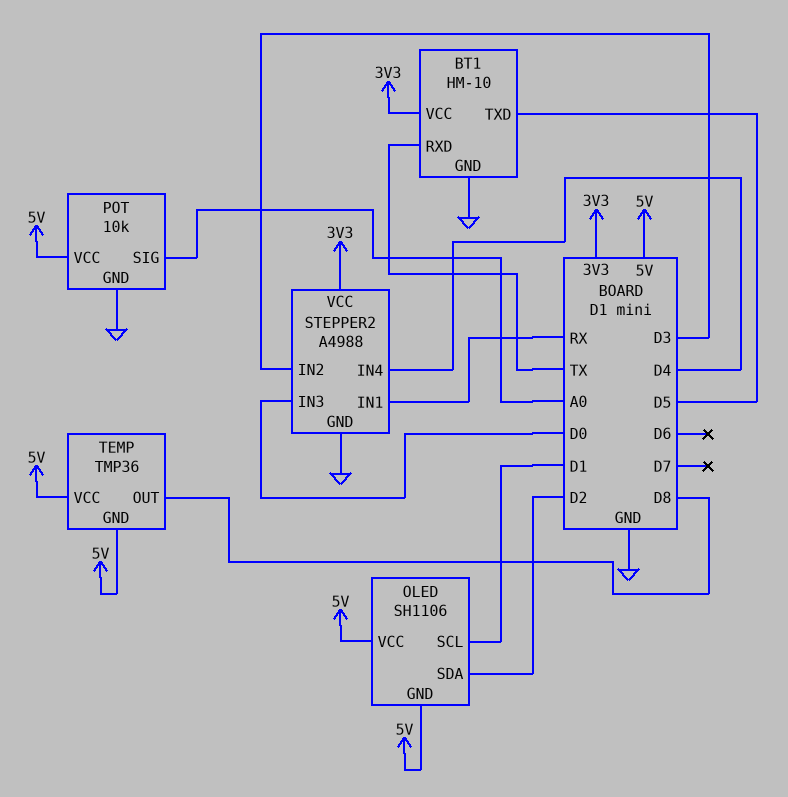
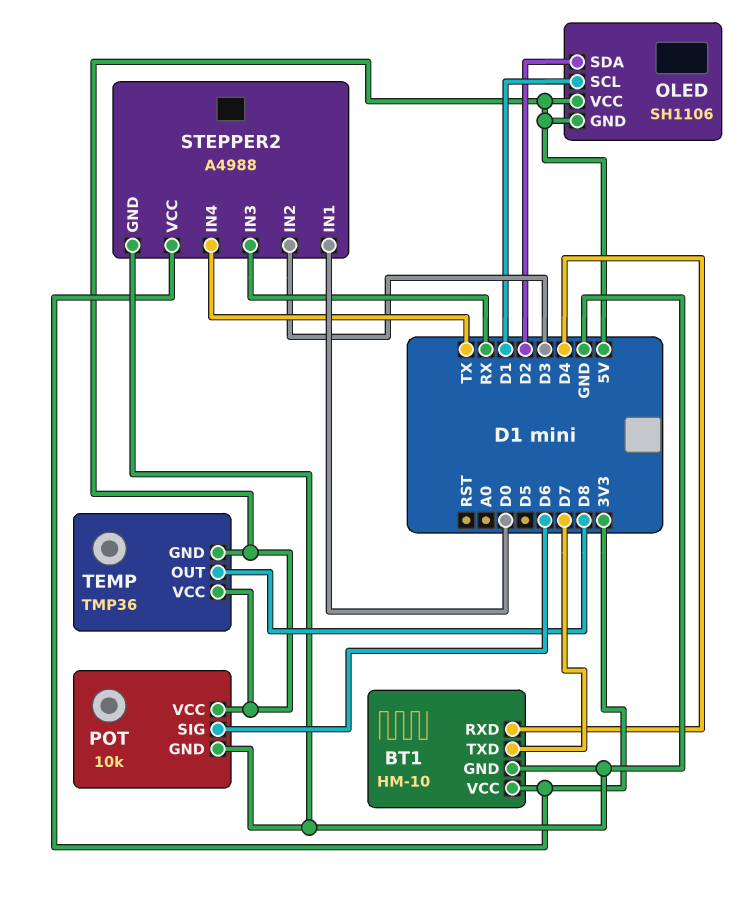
BT1 pin RXD: TX -> D4
BT1 pin TXD: D5 -> D7
POT pin SIG: A0 -> D6
STEPPER2 pin IN1: RX -> D0
STEPPER2 pin IN3: D0 -> RX
STEPPER2 pin IN4: D4 -> TX

